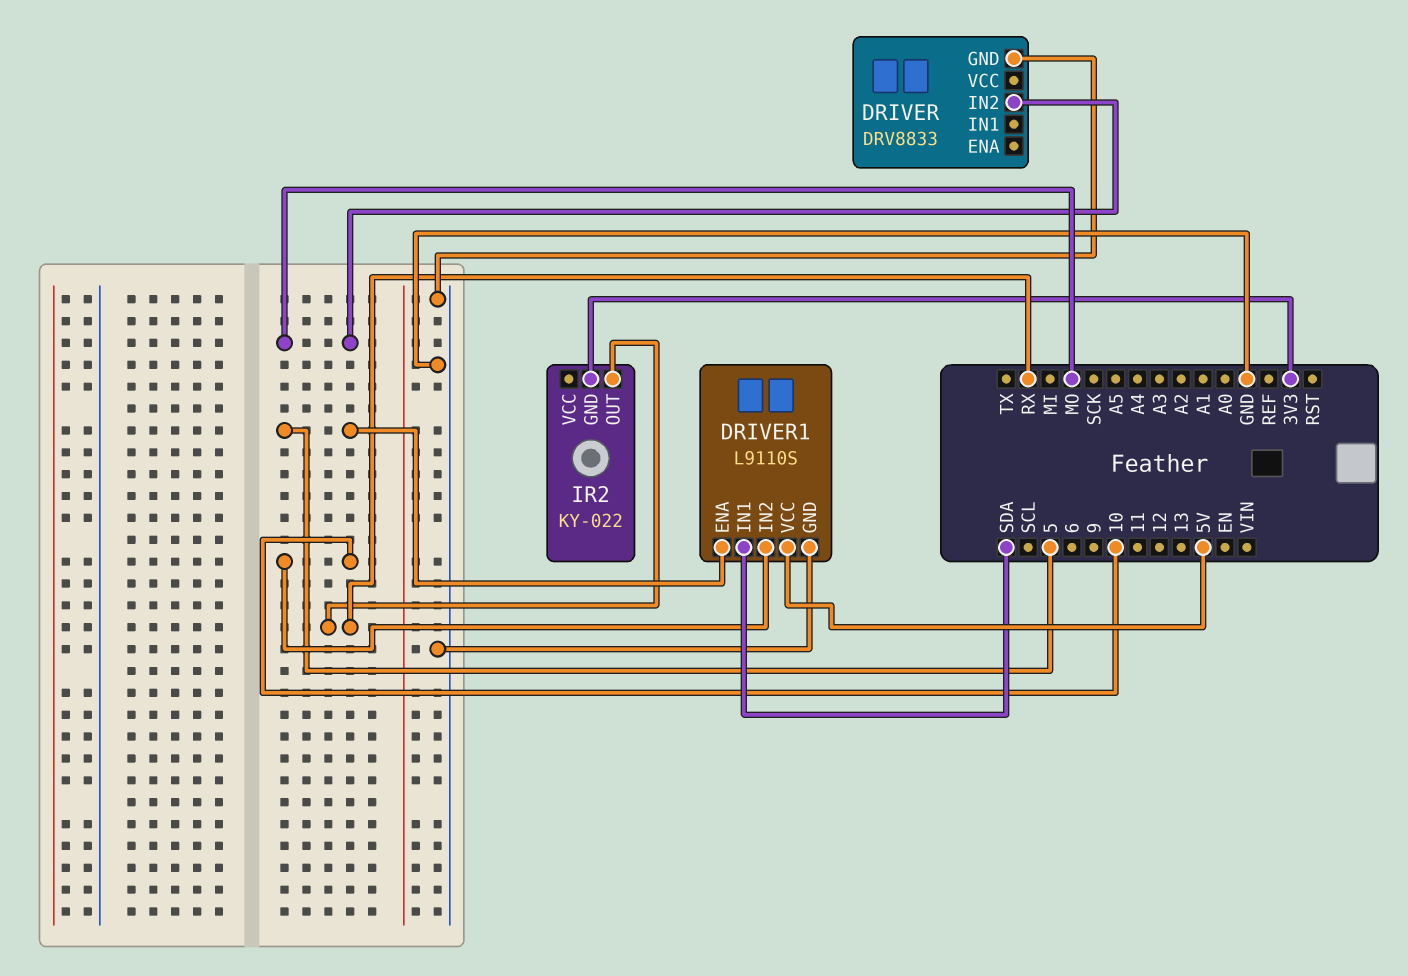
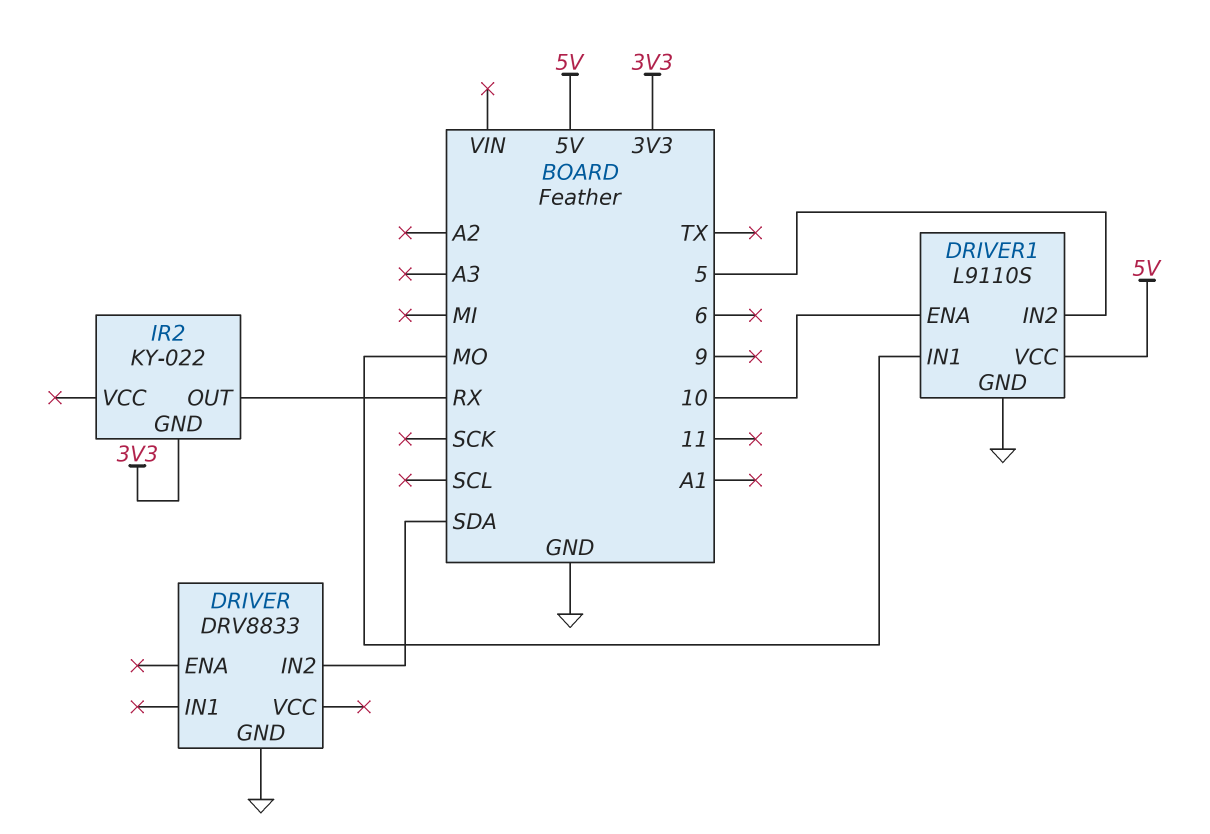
DRIVER pin IN2: MO -> SDA
DRIVER1 pin ENA: 5 -> 10
DRIVER1 pin IN1: SDA -> MO
DRIVER1 pin IN2: 10 -> 5

